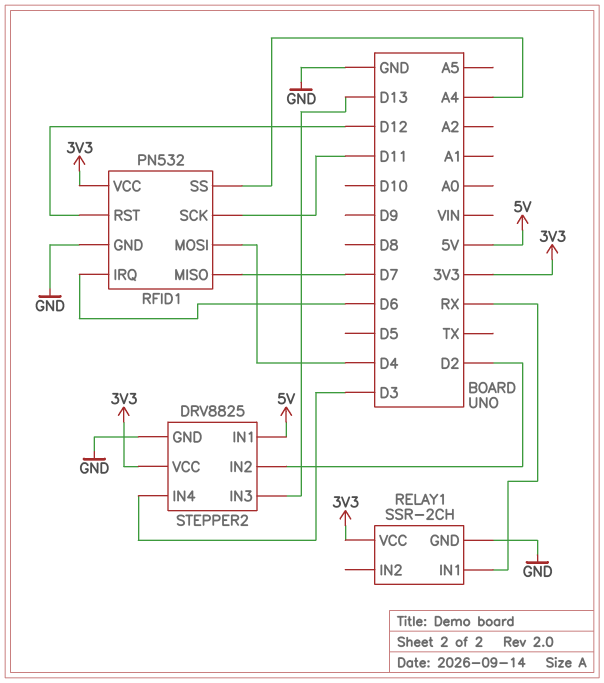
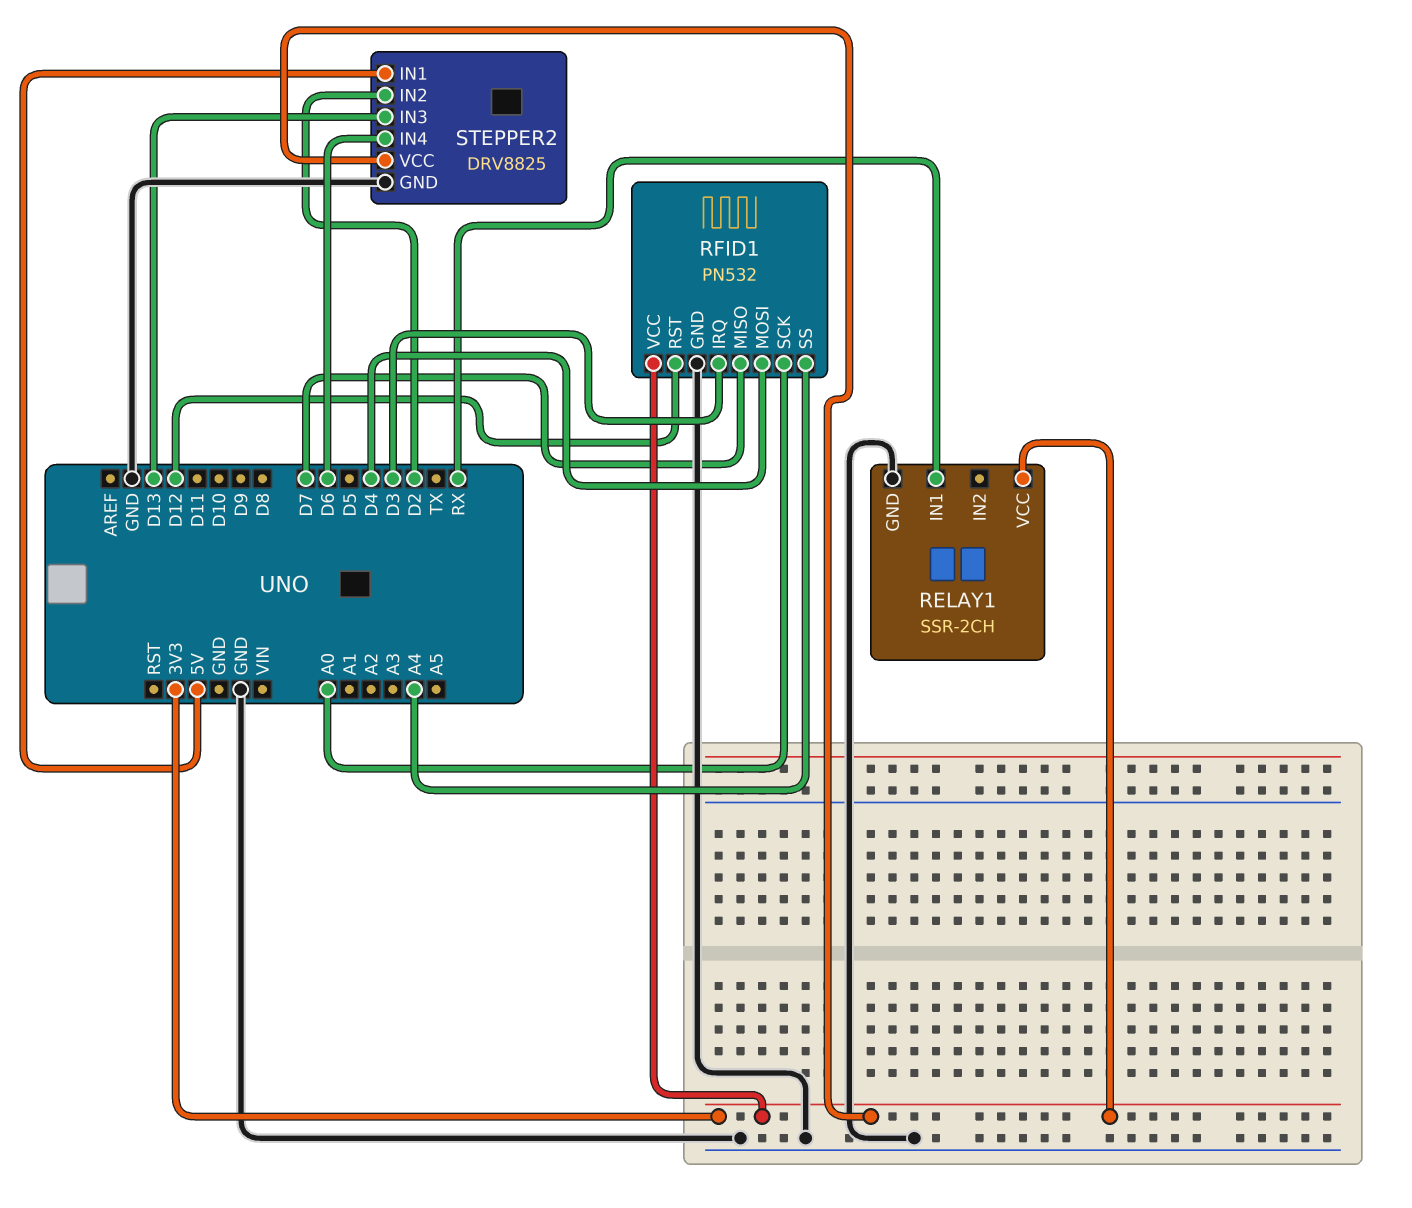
RFID1 pin IRQ: D6 -> D3
RFID1 pin SCK: D11 -> A0
STEPPER2 pin IN4: D3 -> D6

